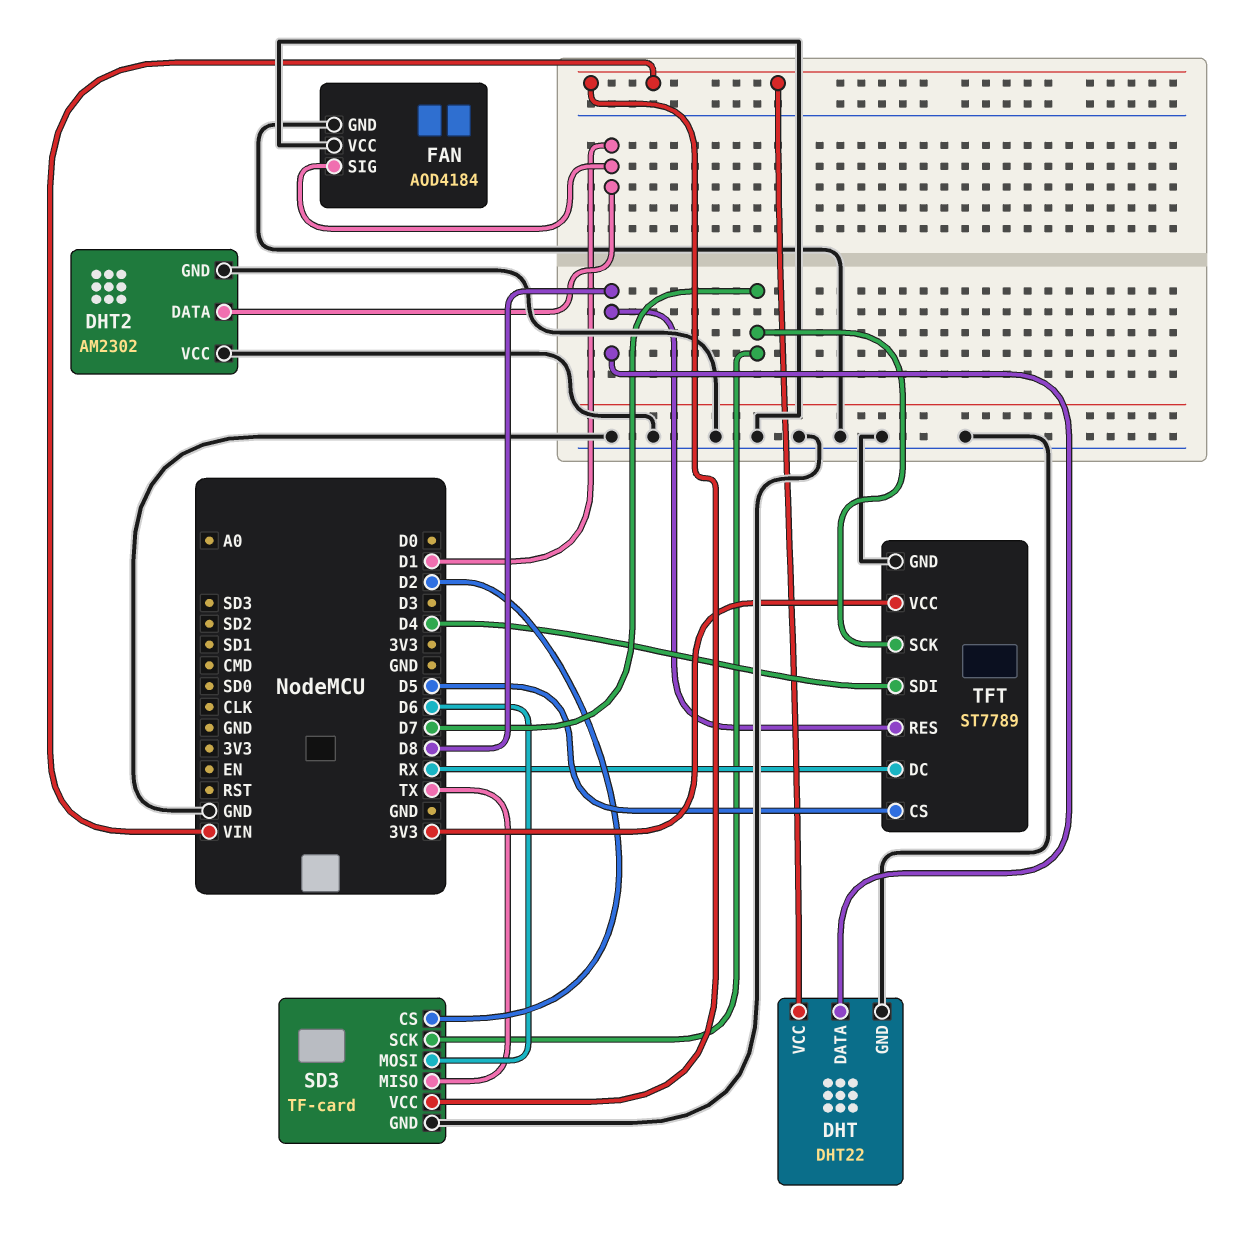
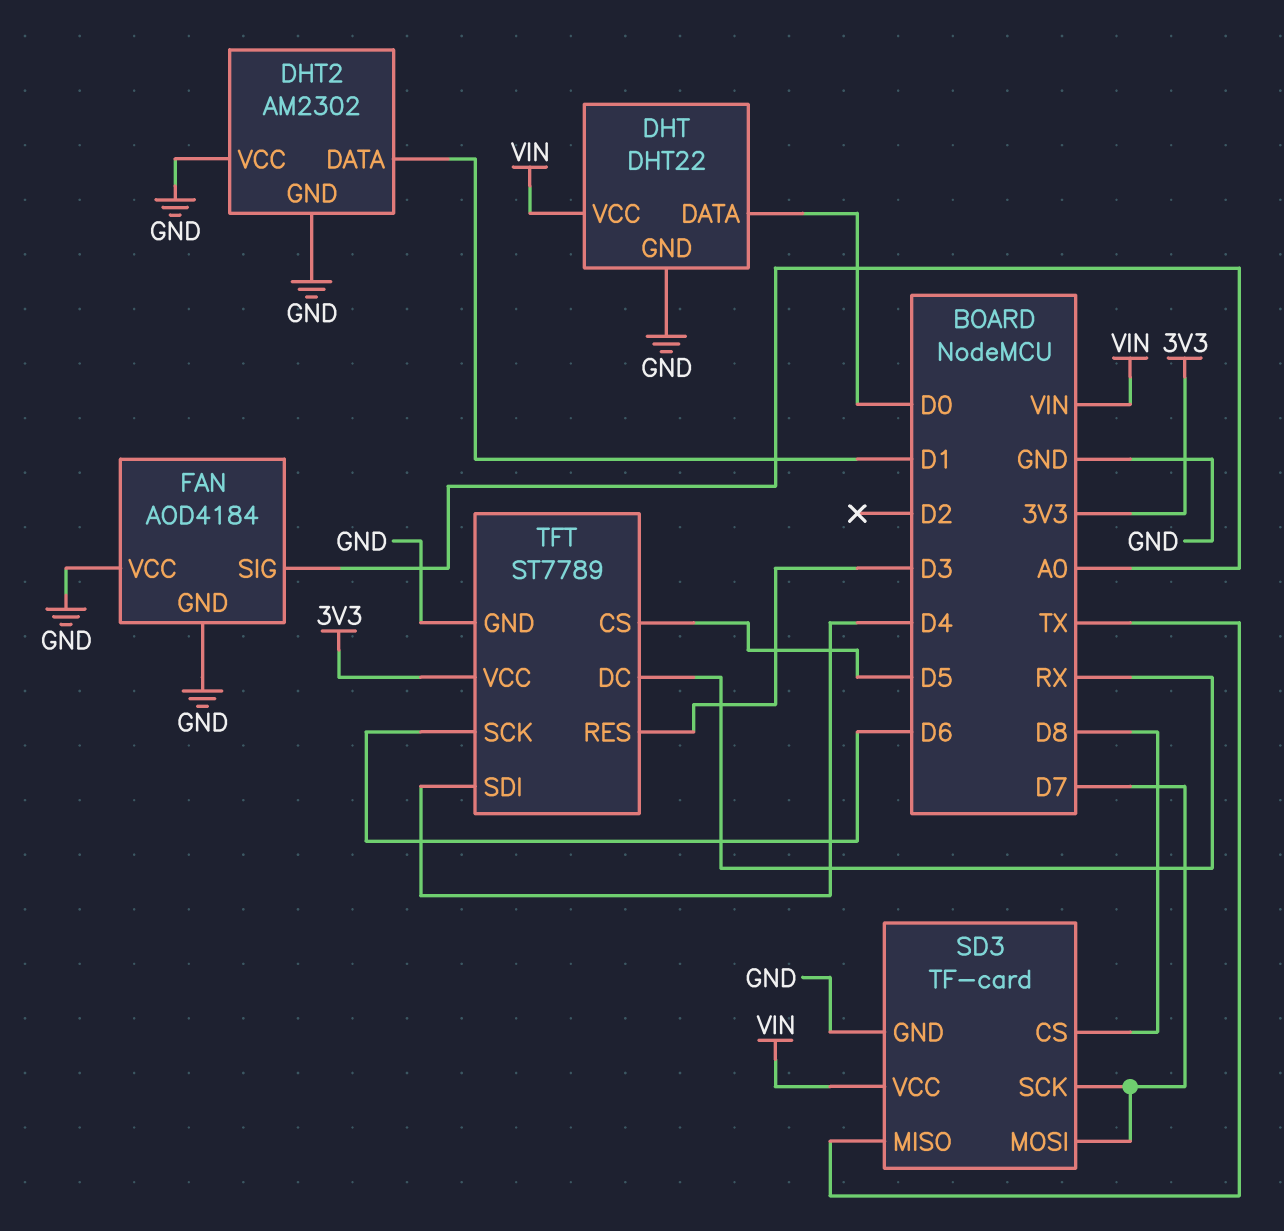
DHT pin DATA: D8 -> D0
FAN pin SIG: D1 -> A0
SD3 pin CS: D2 -> D8
SD3 pin MOSI: D6 -> D7
TFT pin RES: D8 -> D3
TFT pin SCK: D7 -> D6

